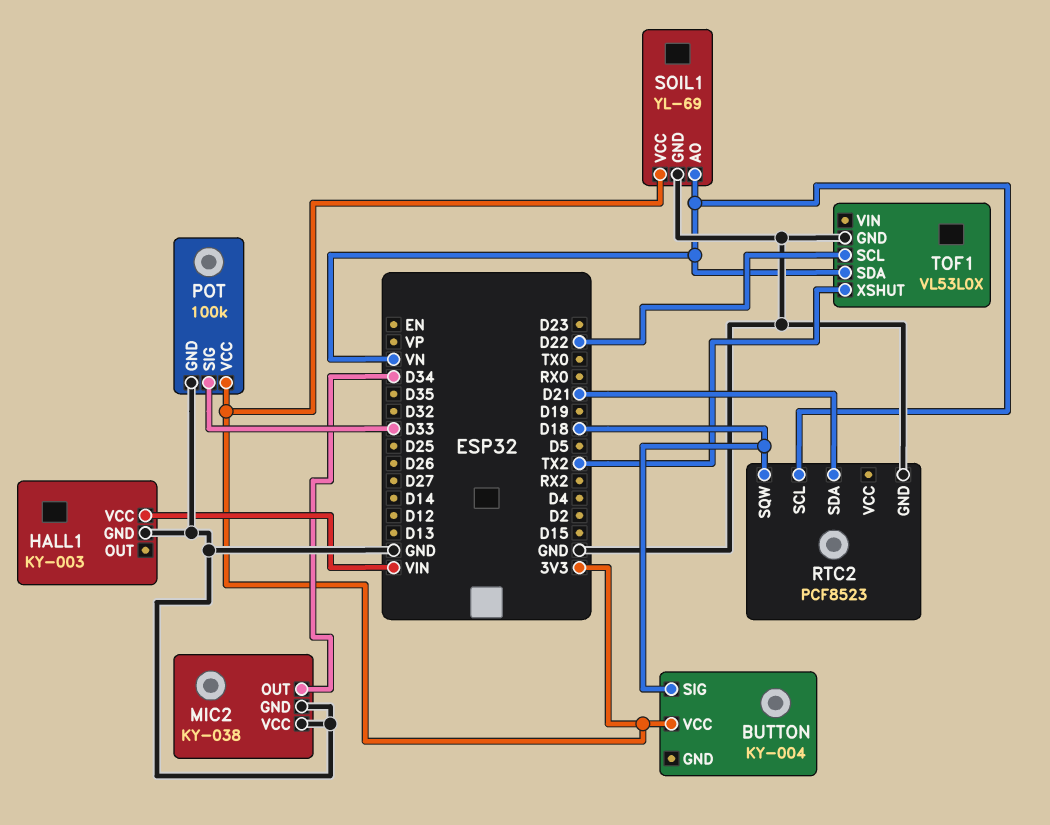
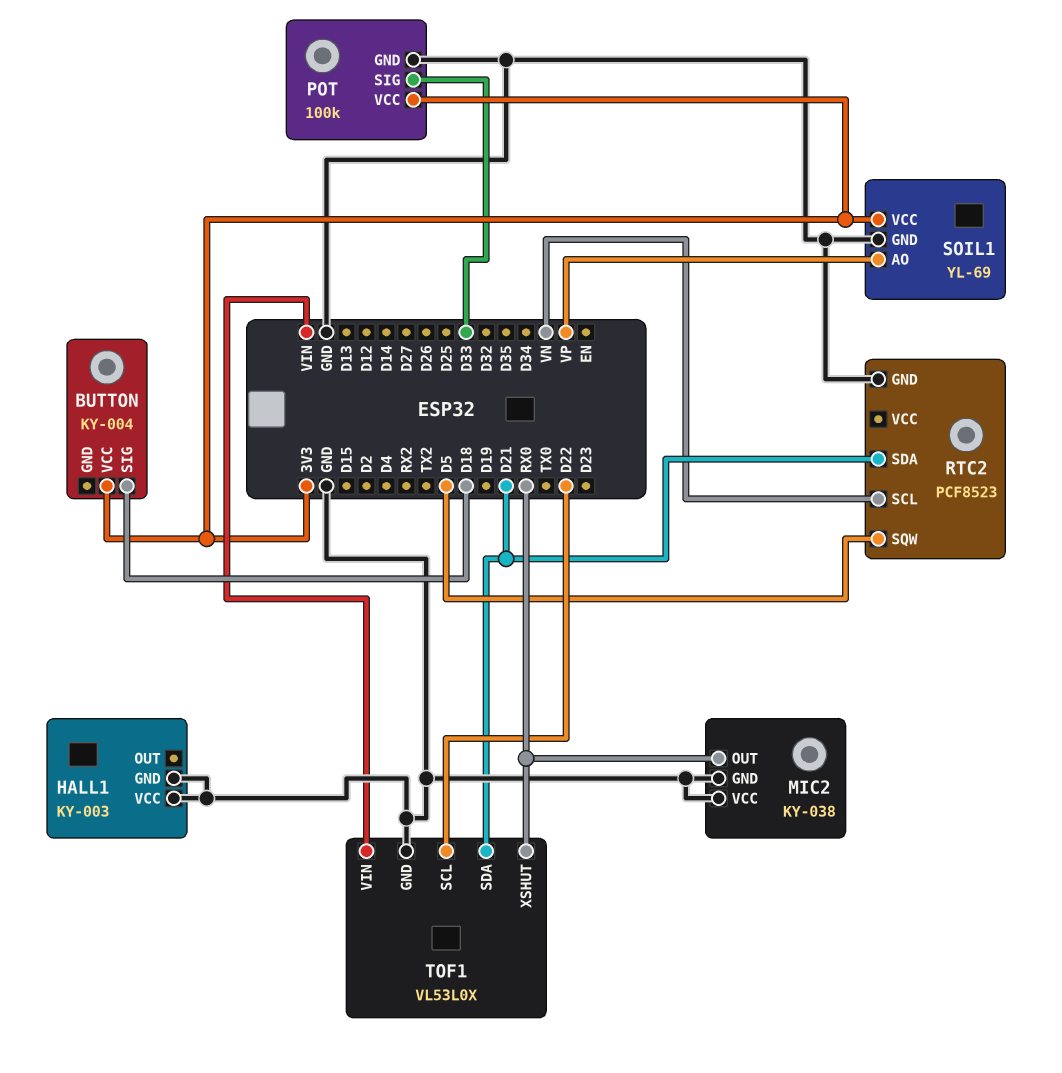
HALL1 pin VCC: VIN -> GND
MIC2 pin OUT: D34 -> RX0
RTC2 pin SQW: D18 -> D5
SOIL1 pin AO: VN -> VP
TOF1 pin SDA: VN -> D21
TOF1 pin VIN: none -> VIN
TOF1 pin XSHUT: TX2 -> RX0

